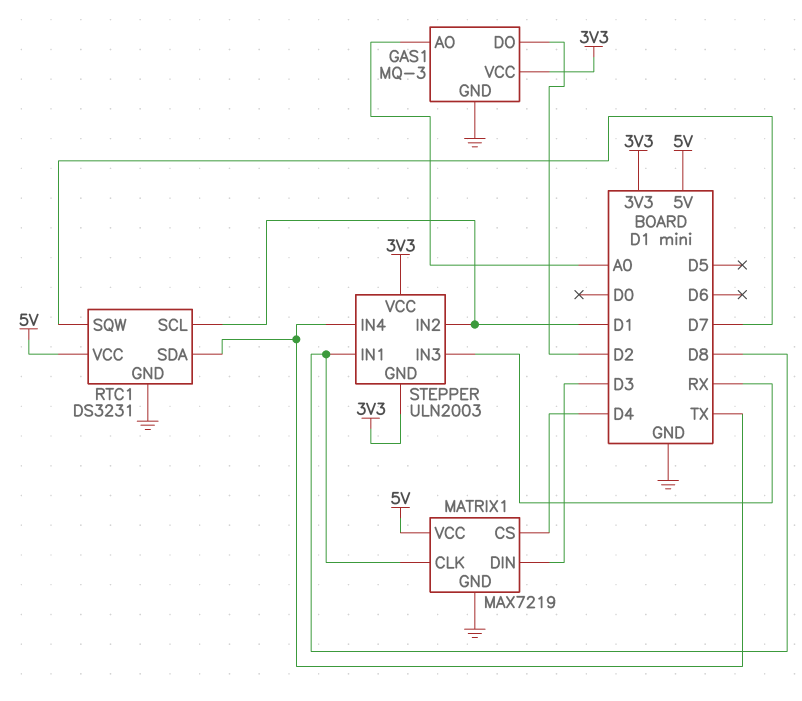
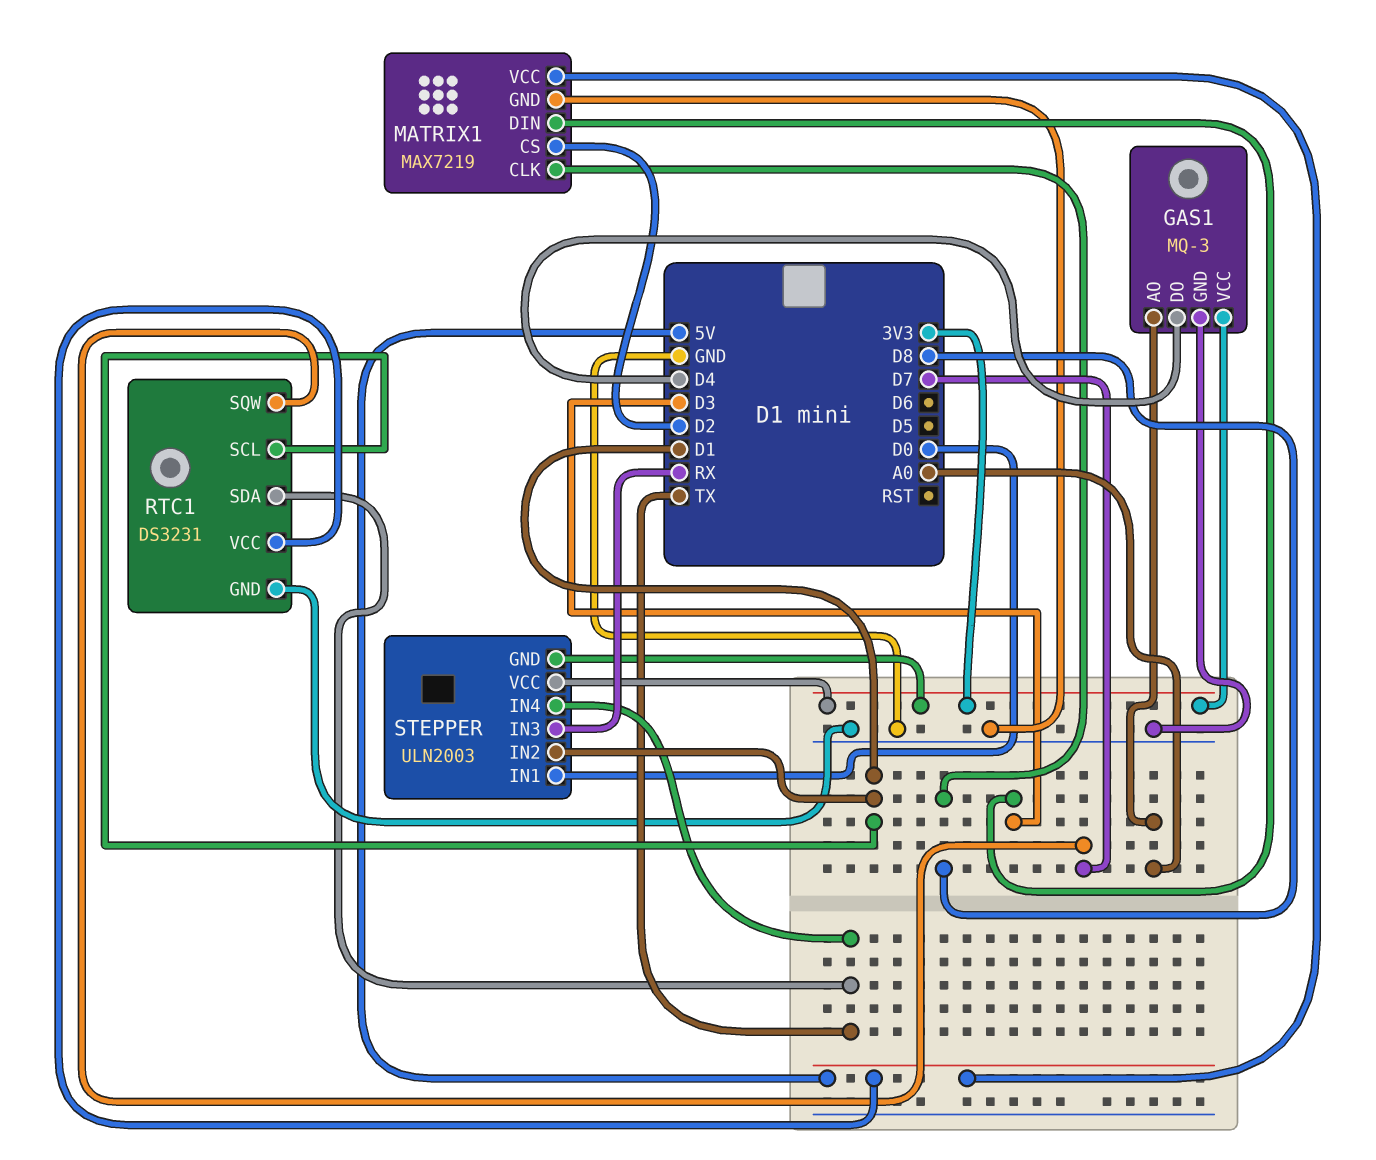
GAS1 pin DO: D2 -> D4
MATRIX1 pin CS: D4 -> D2
STEPPER pin IN1: D8 -> D0

